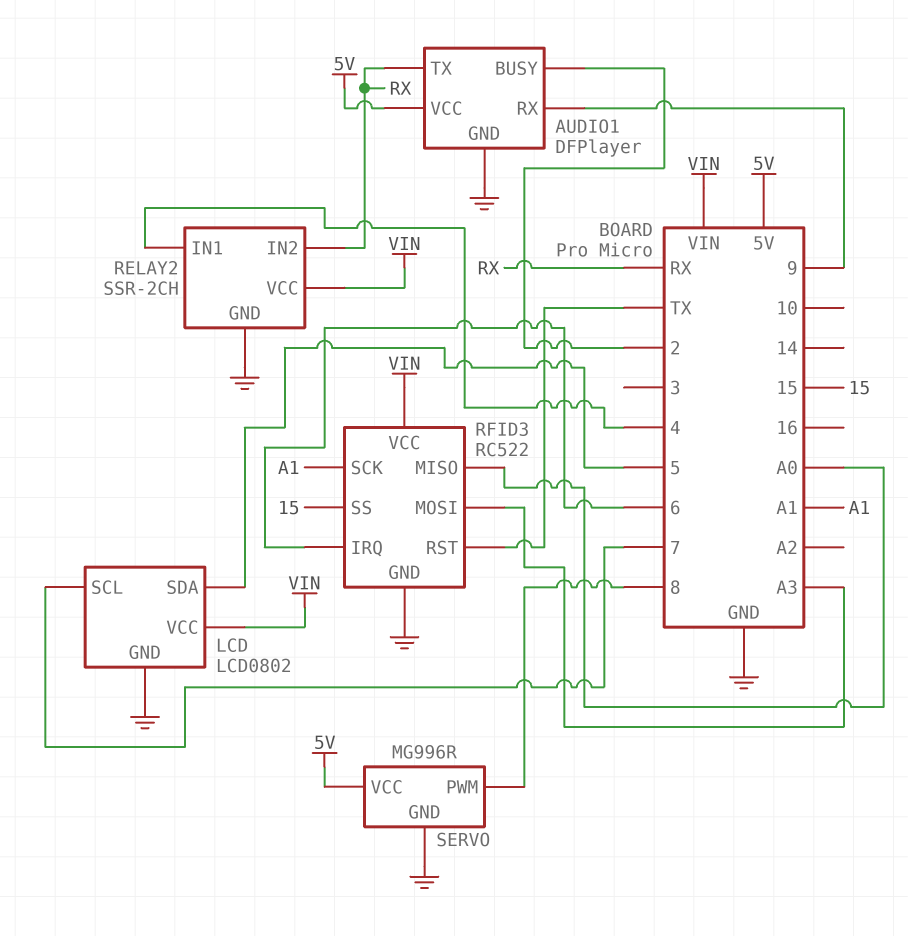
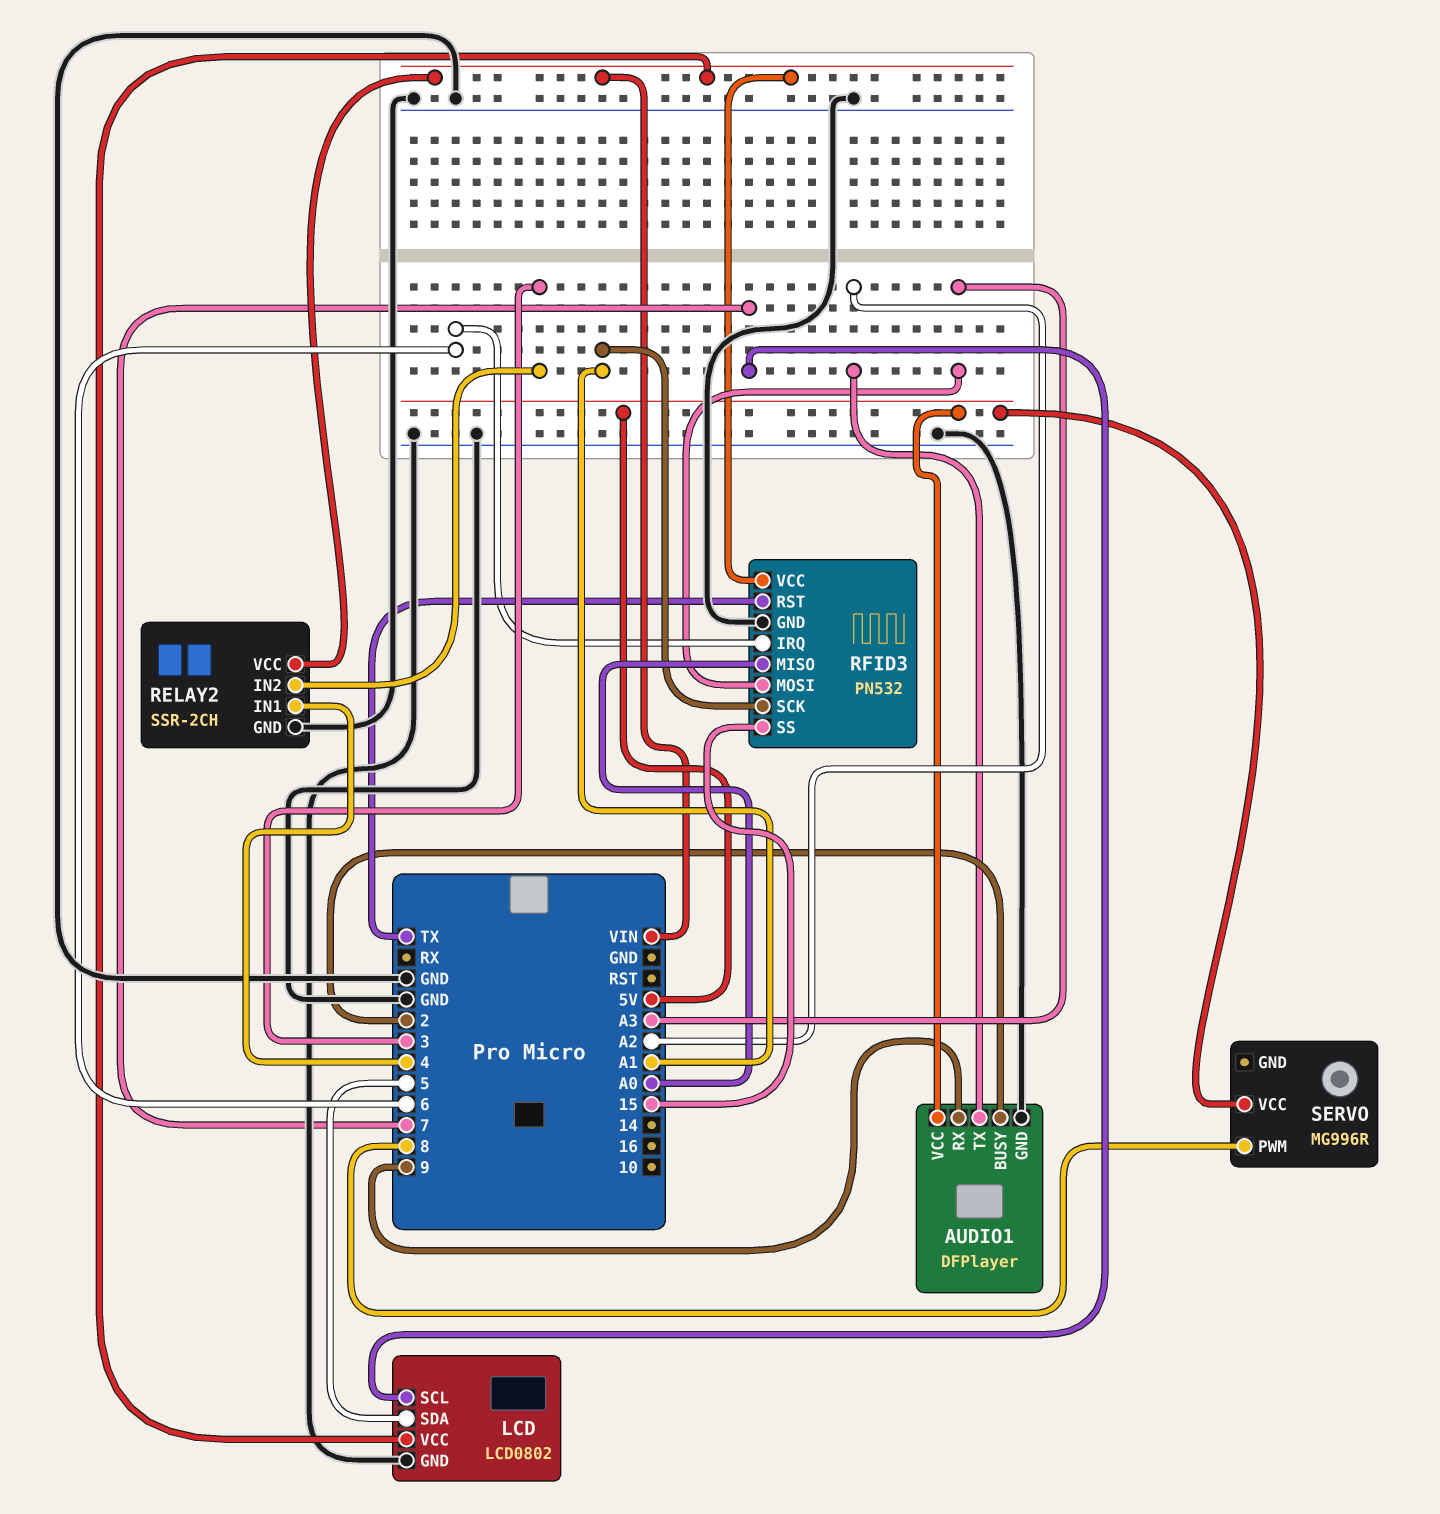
AUDIO1 pin TX: RX -> A2
RELAY2 pin IN2: RX -> 3
RFID3: RC522 -> PN532
SERVO pin GND: GND -> none

